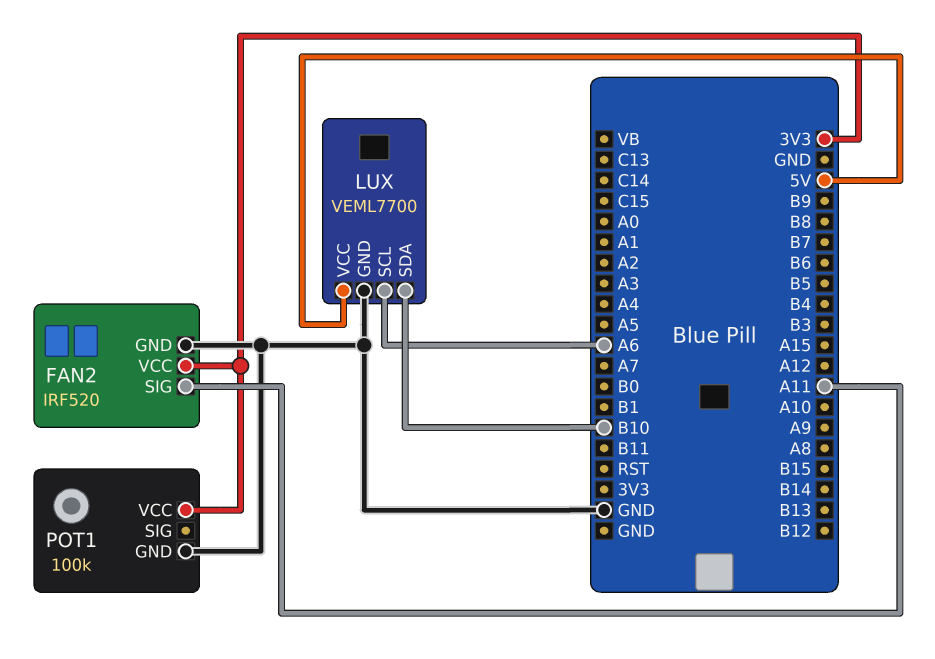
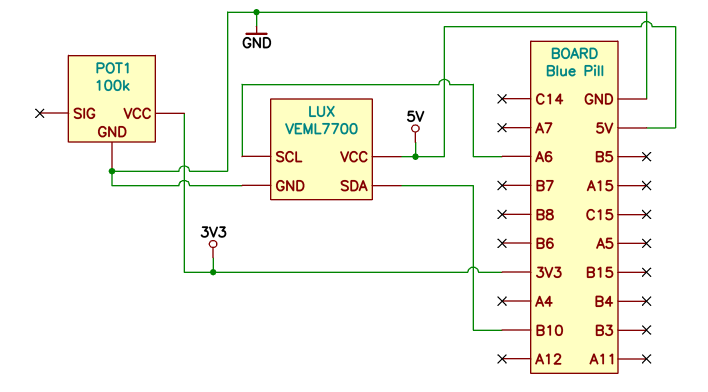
FAN2: IRF520 -> none
FAN2 pin GND: GND -> none
FAN2 pin SIG: A11 -> none
FAN2 pin VCC: 3V3 -> none

